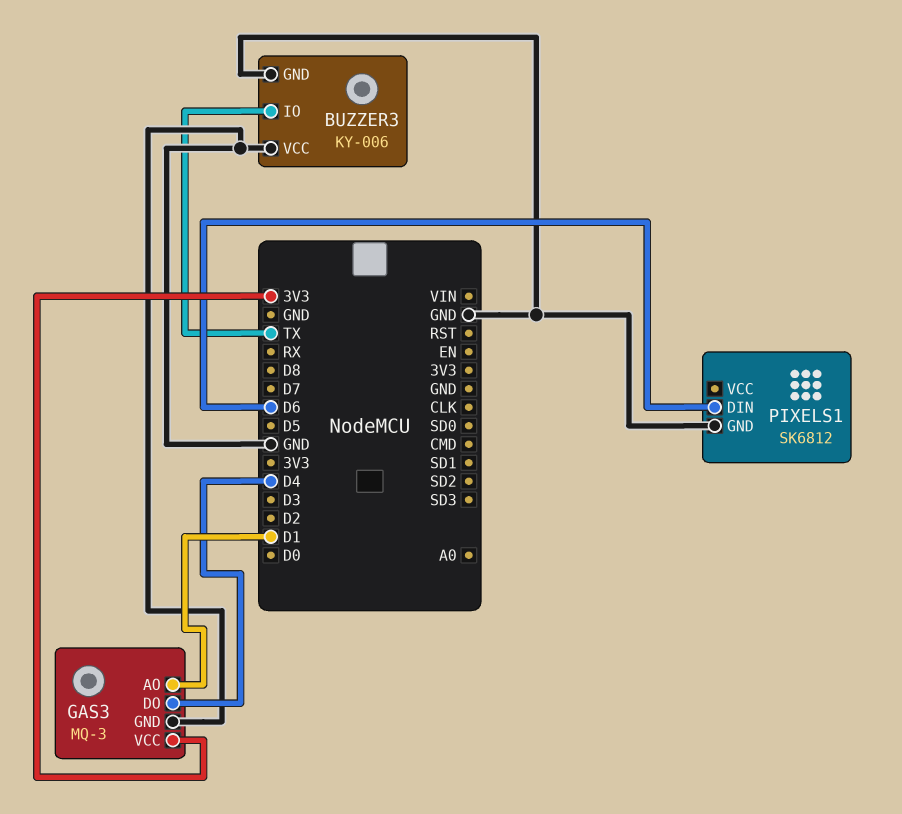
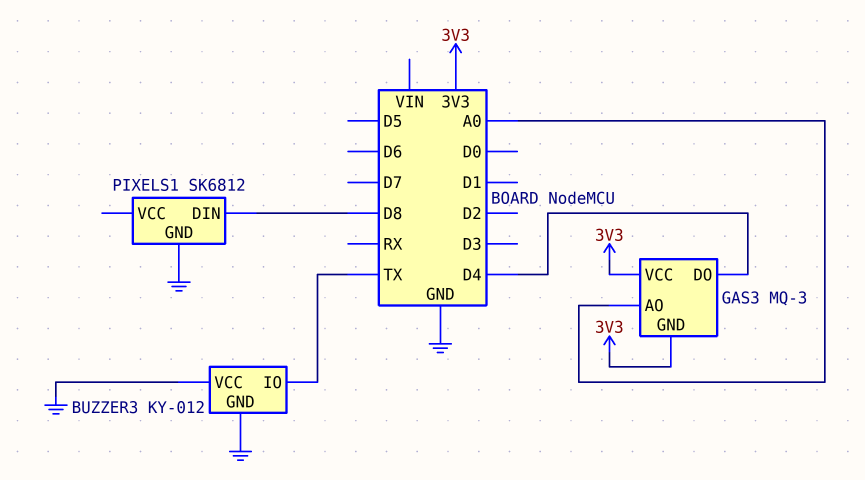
BUZZER3: KY-006 -> KY-012
GAS3 pin AO: D1 -> A0
GAS3 pin GND: GND -> 3V3
PIXELS1 pin DIN: D6 -> D8

